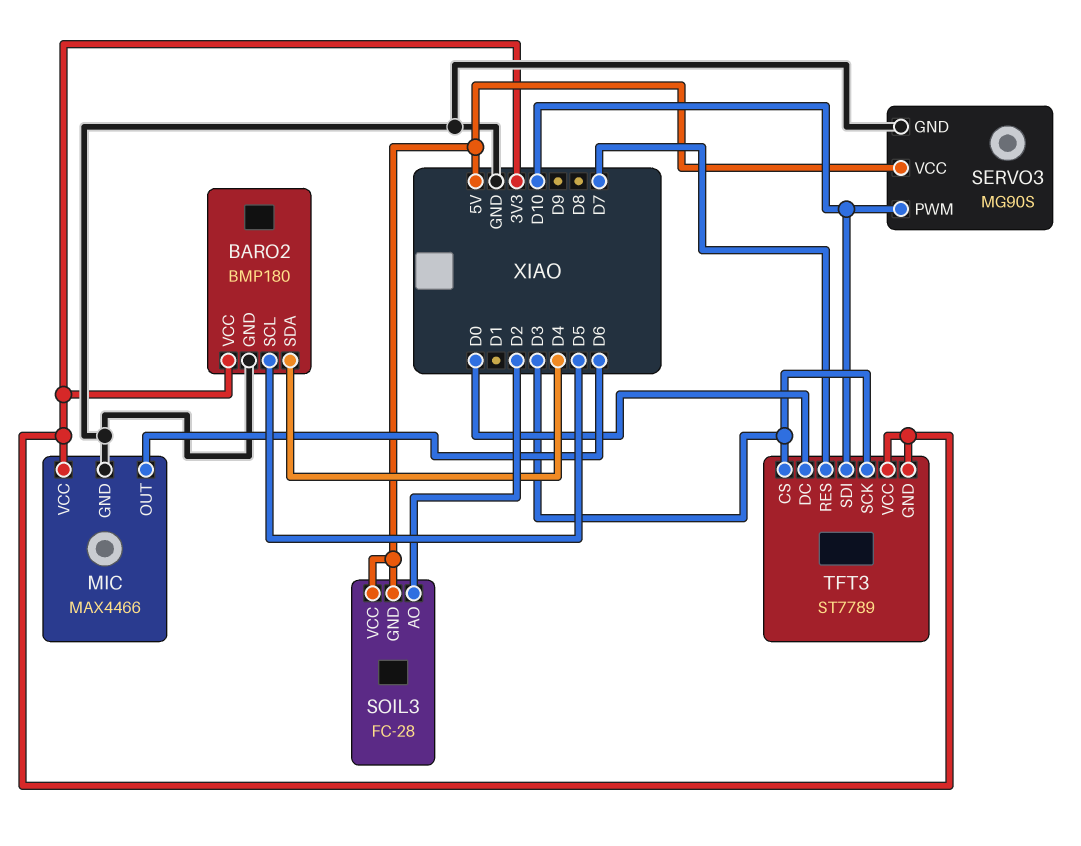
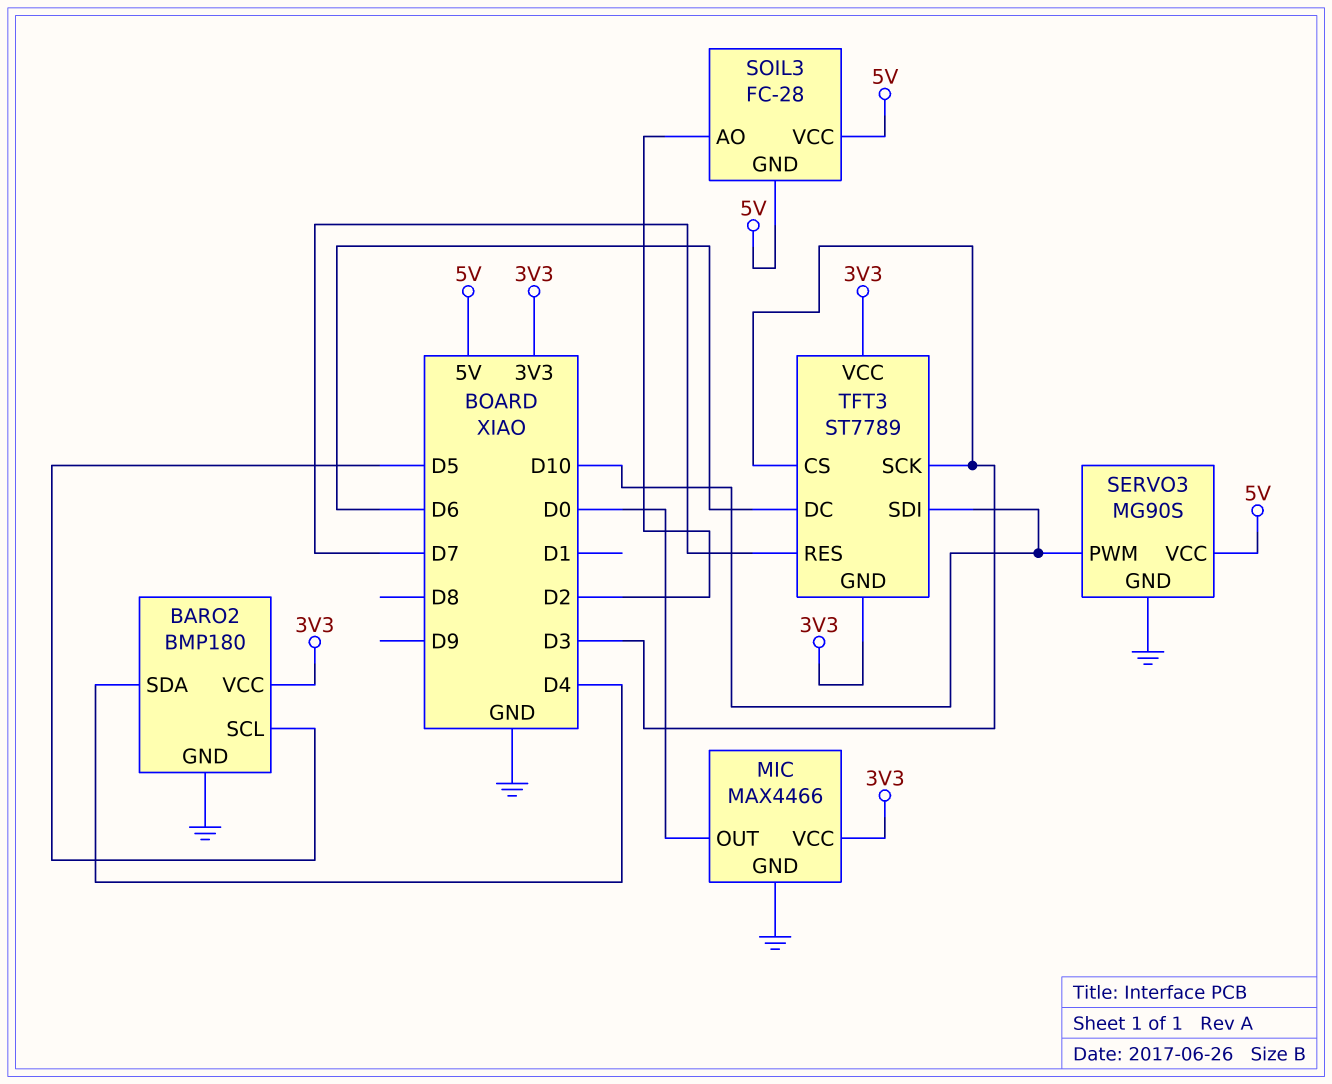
MIC pin OUT: D6 -> D0
TFT3 pin DC: D0 -> D6

